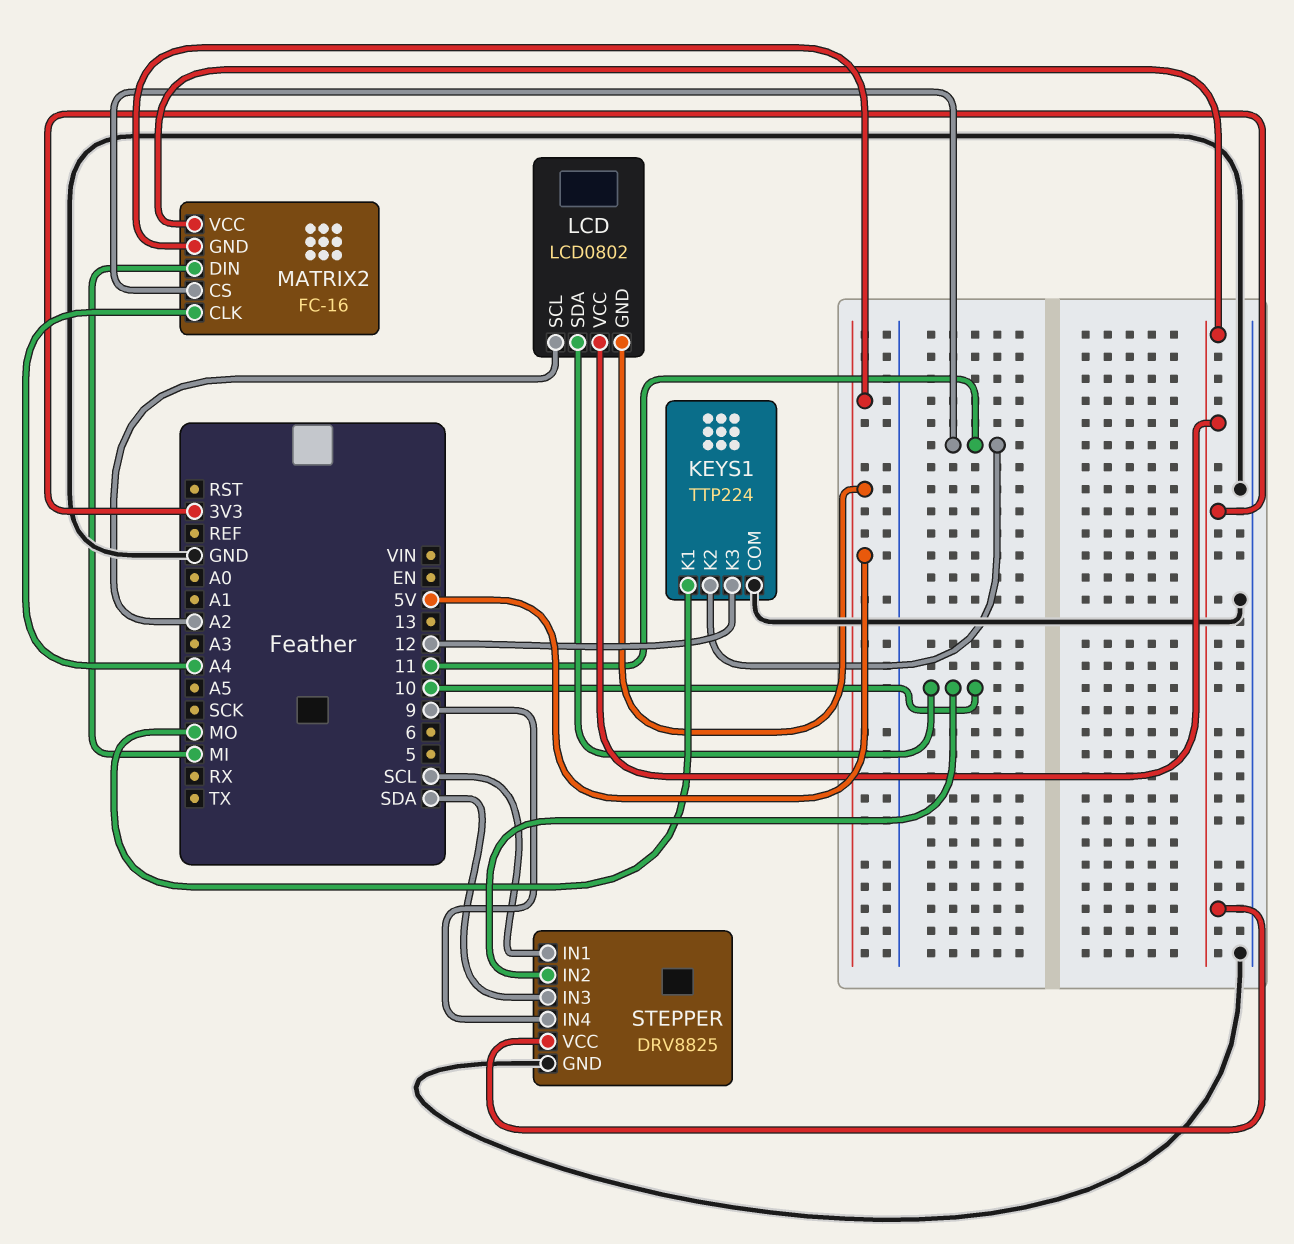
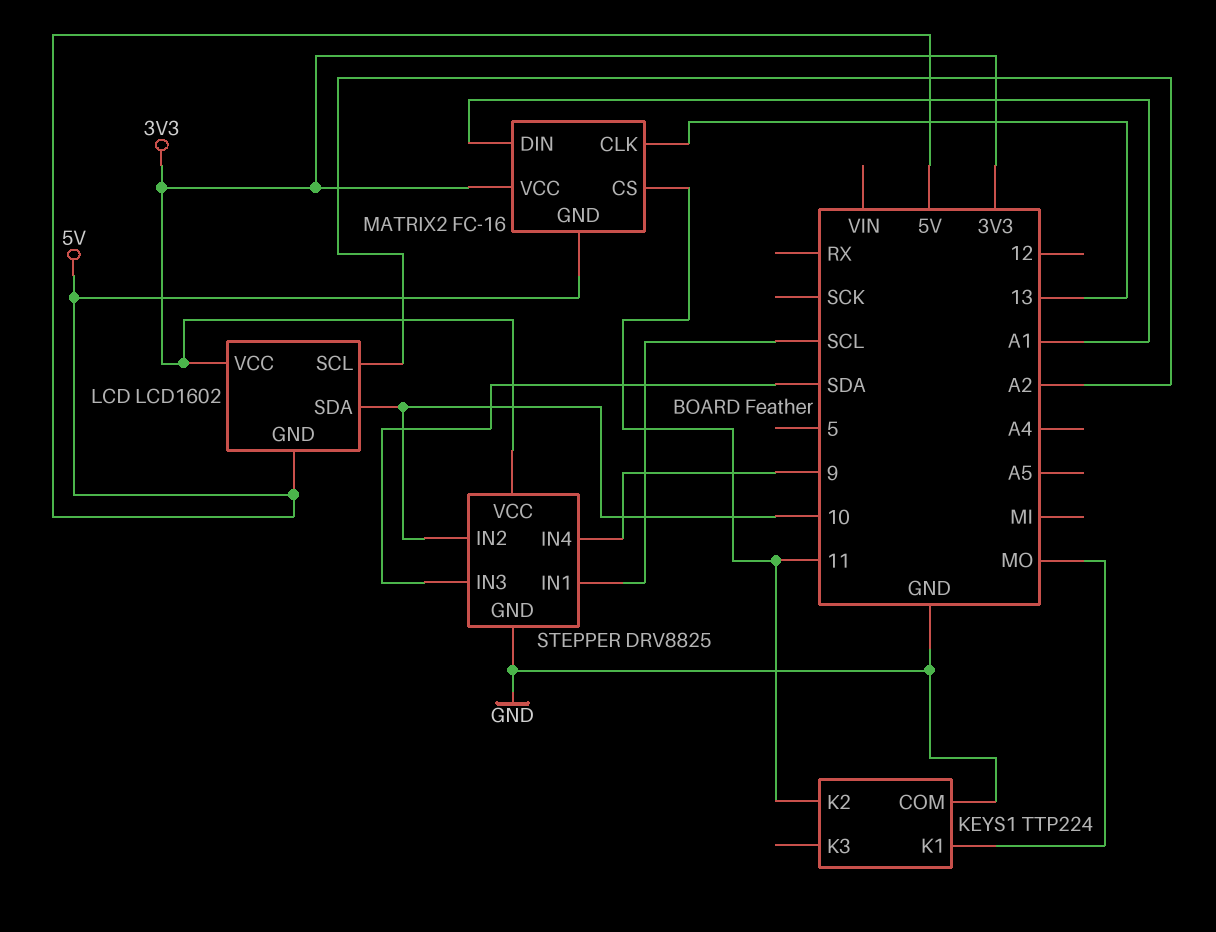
KEYS1 pin K3: 12 -> none
LCD: LCD0802 -> LCD1602
MATRIX2 pin CLK: A4 -> 13
MATRIX2 pin DIN: MI -> A1

